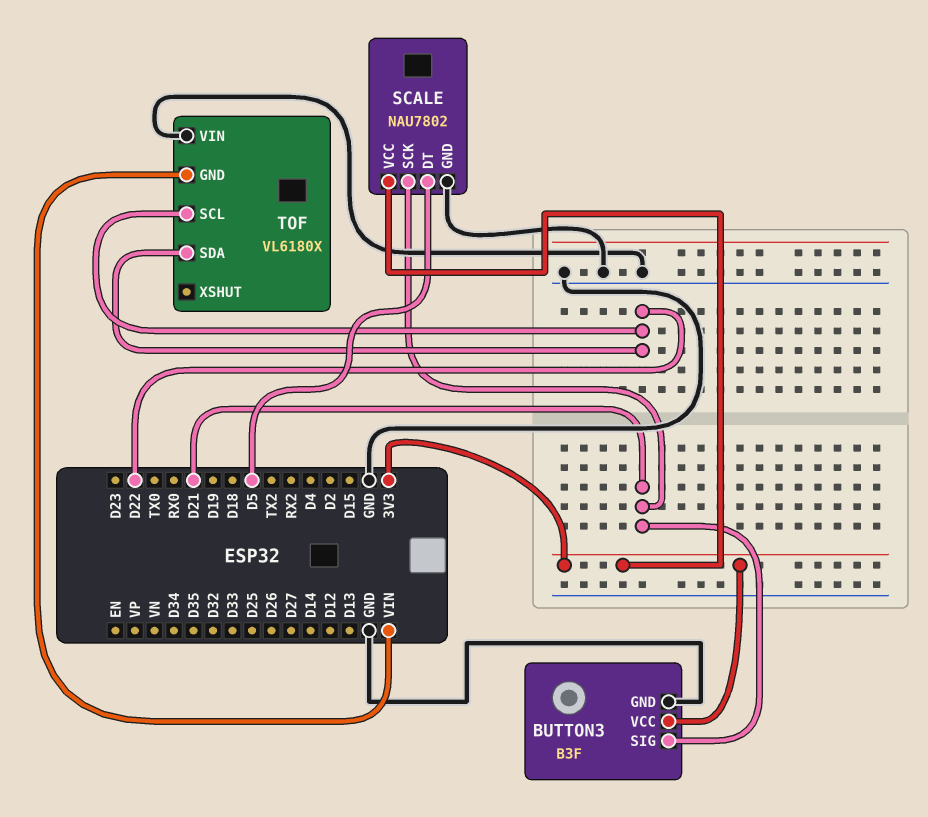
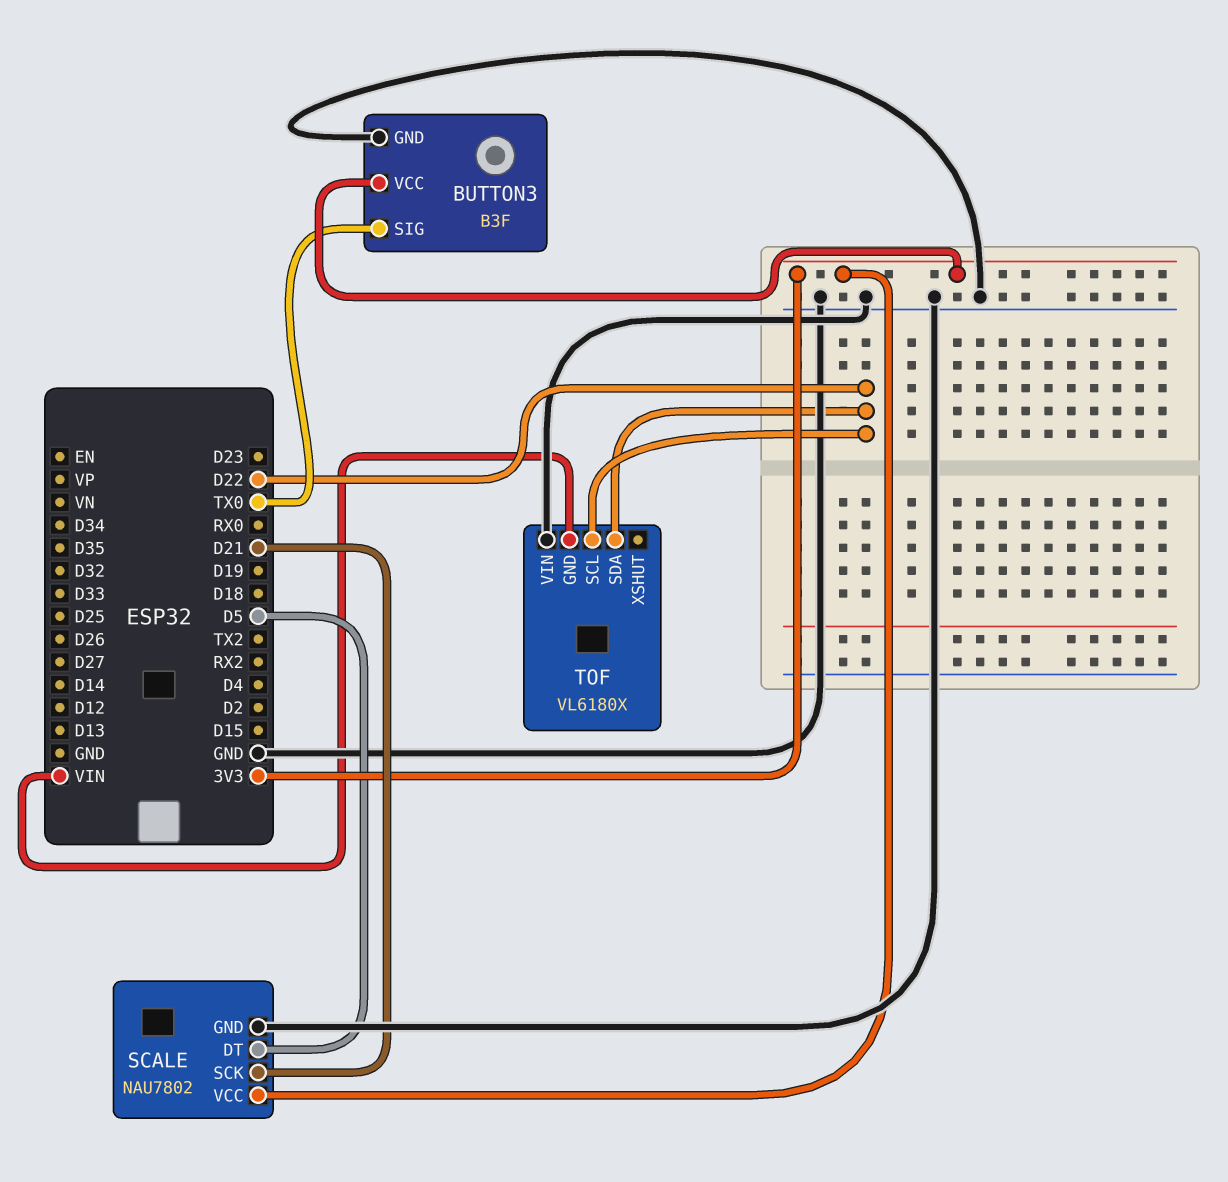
BUTTON3 pin SIG: D21 -> TX0

